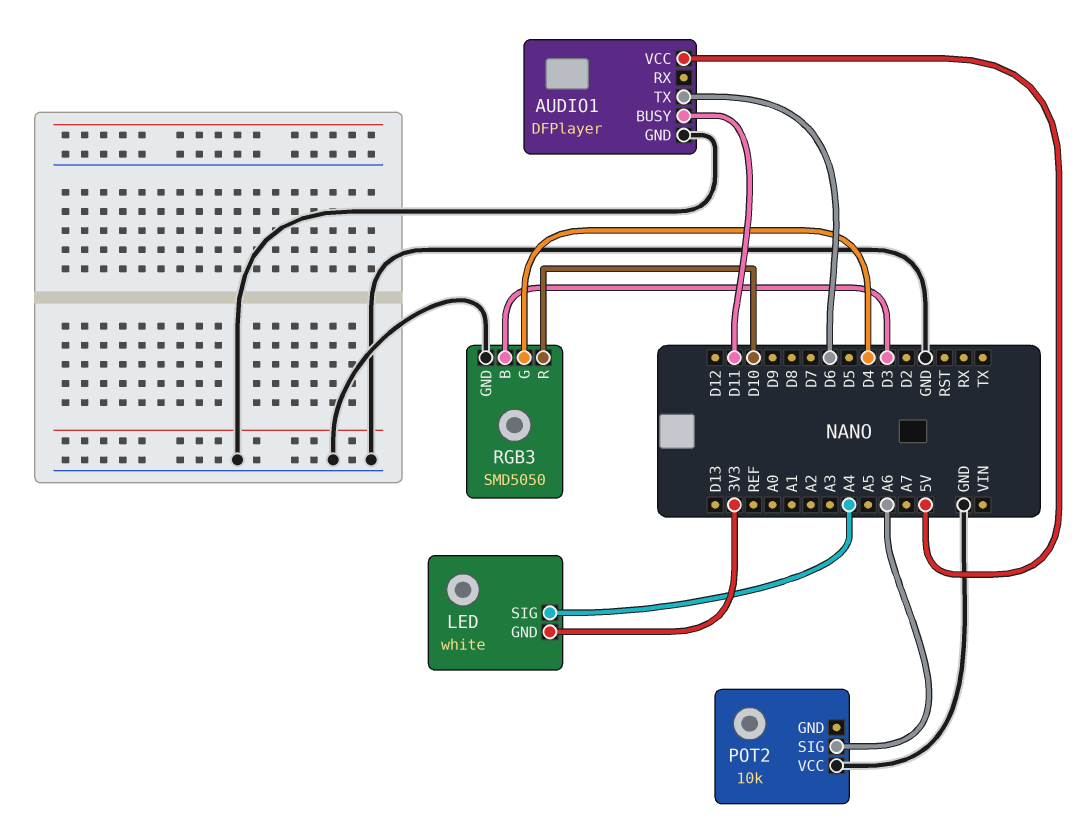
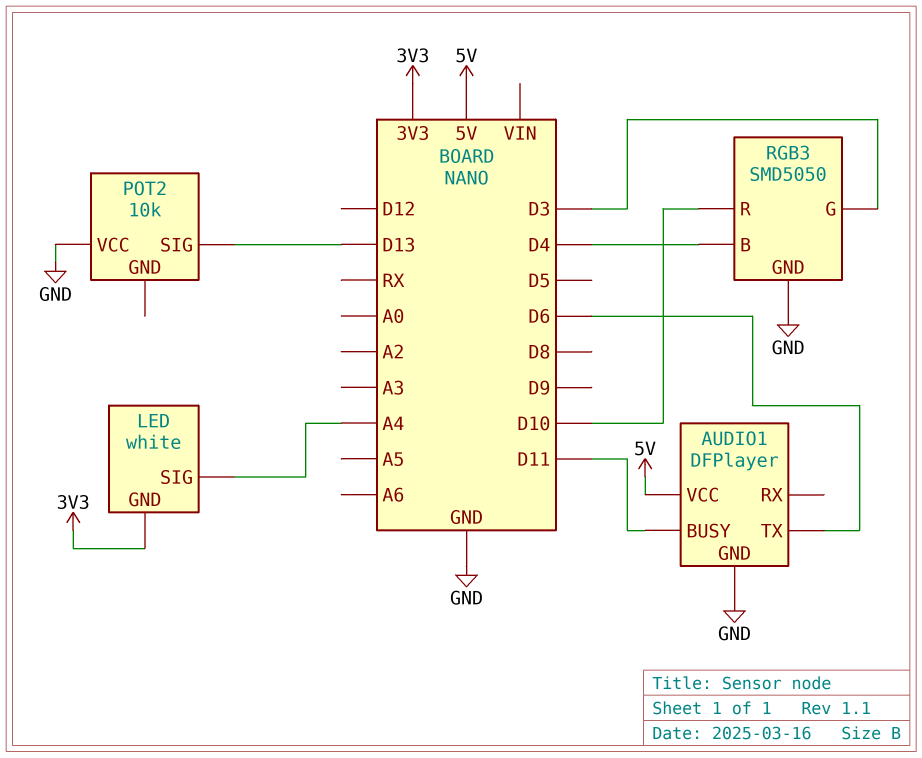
POT2 pin SIG: A6 -> D13
RGB3 pin B: D3 -> D4
RGB3 pin G: D4 -> D3

